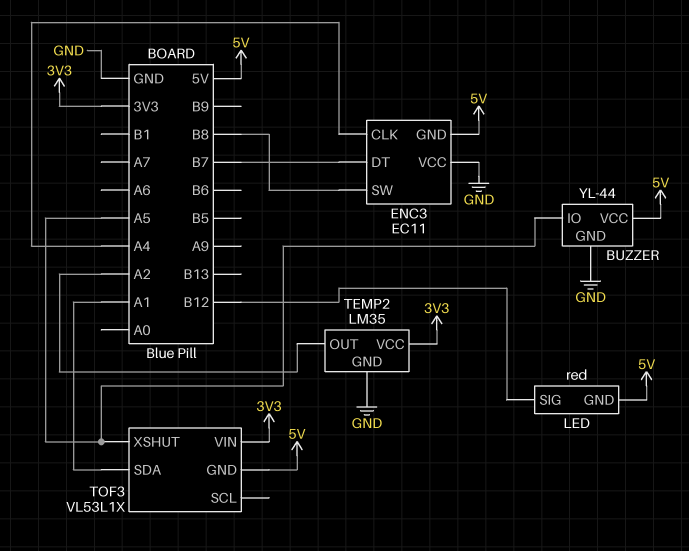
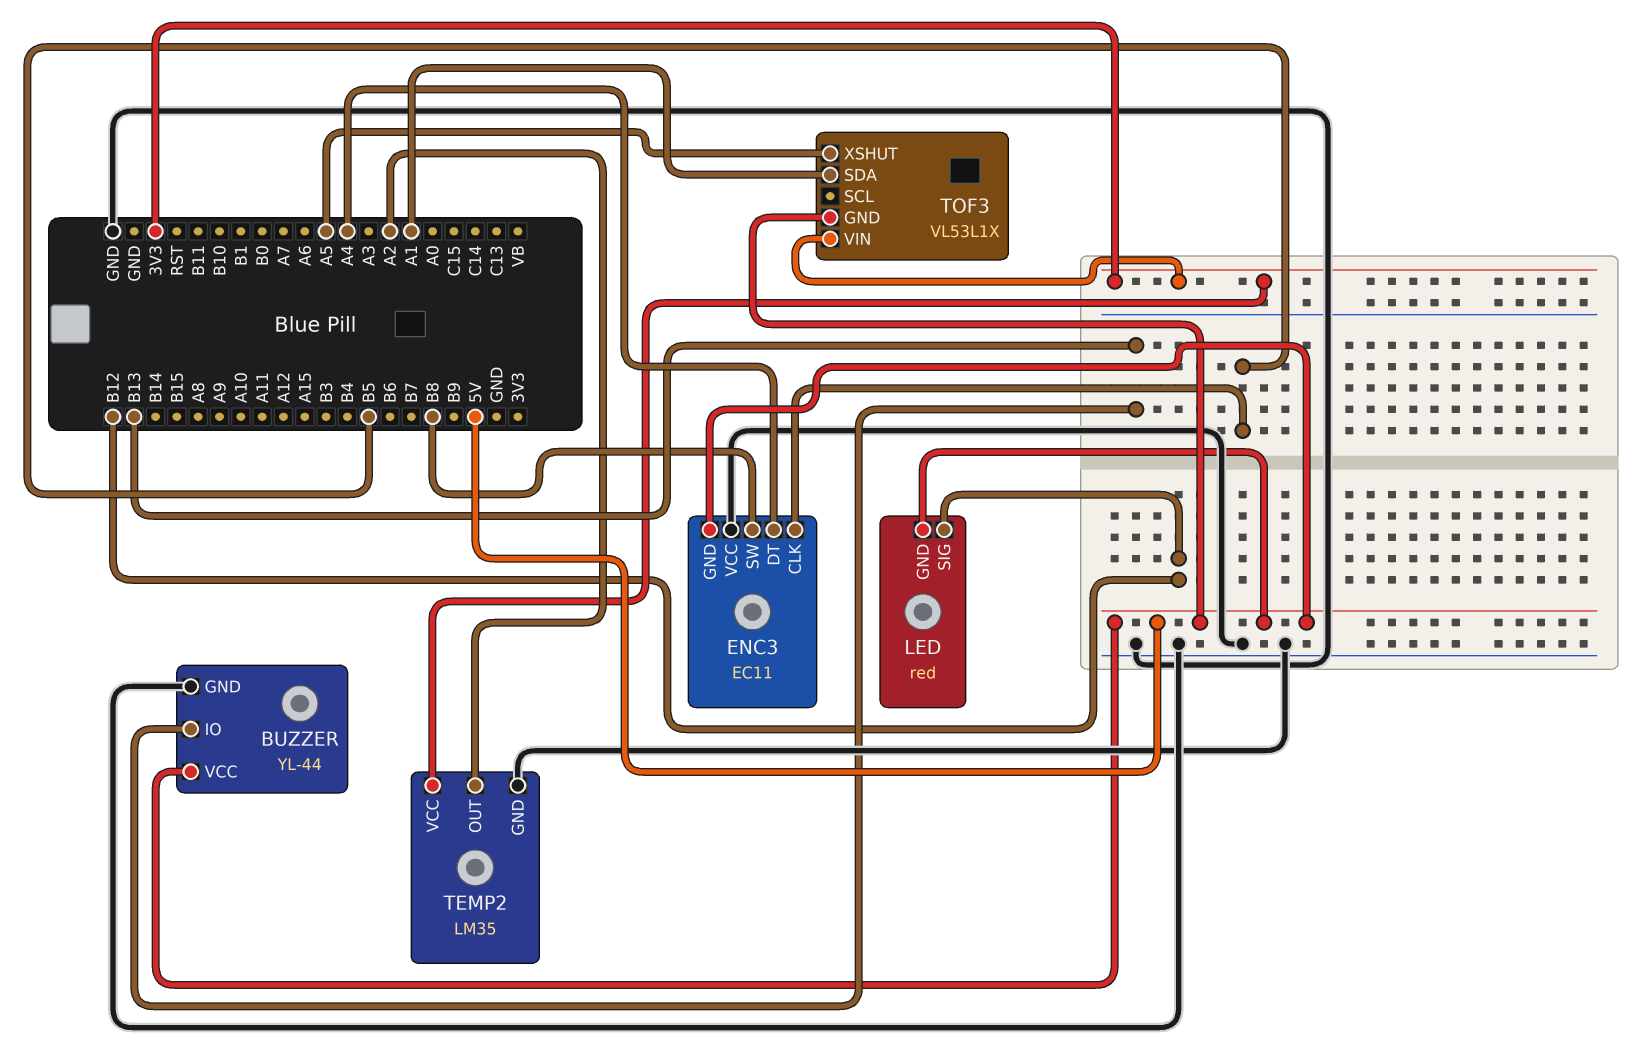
BUZZER pin IO: A5 -> B13
ENC3 pin CLK: A4 -> B5
ENC3 pin DT: B7 -> A4

